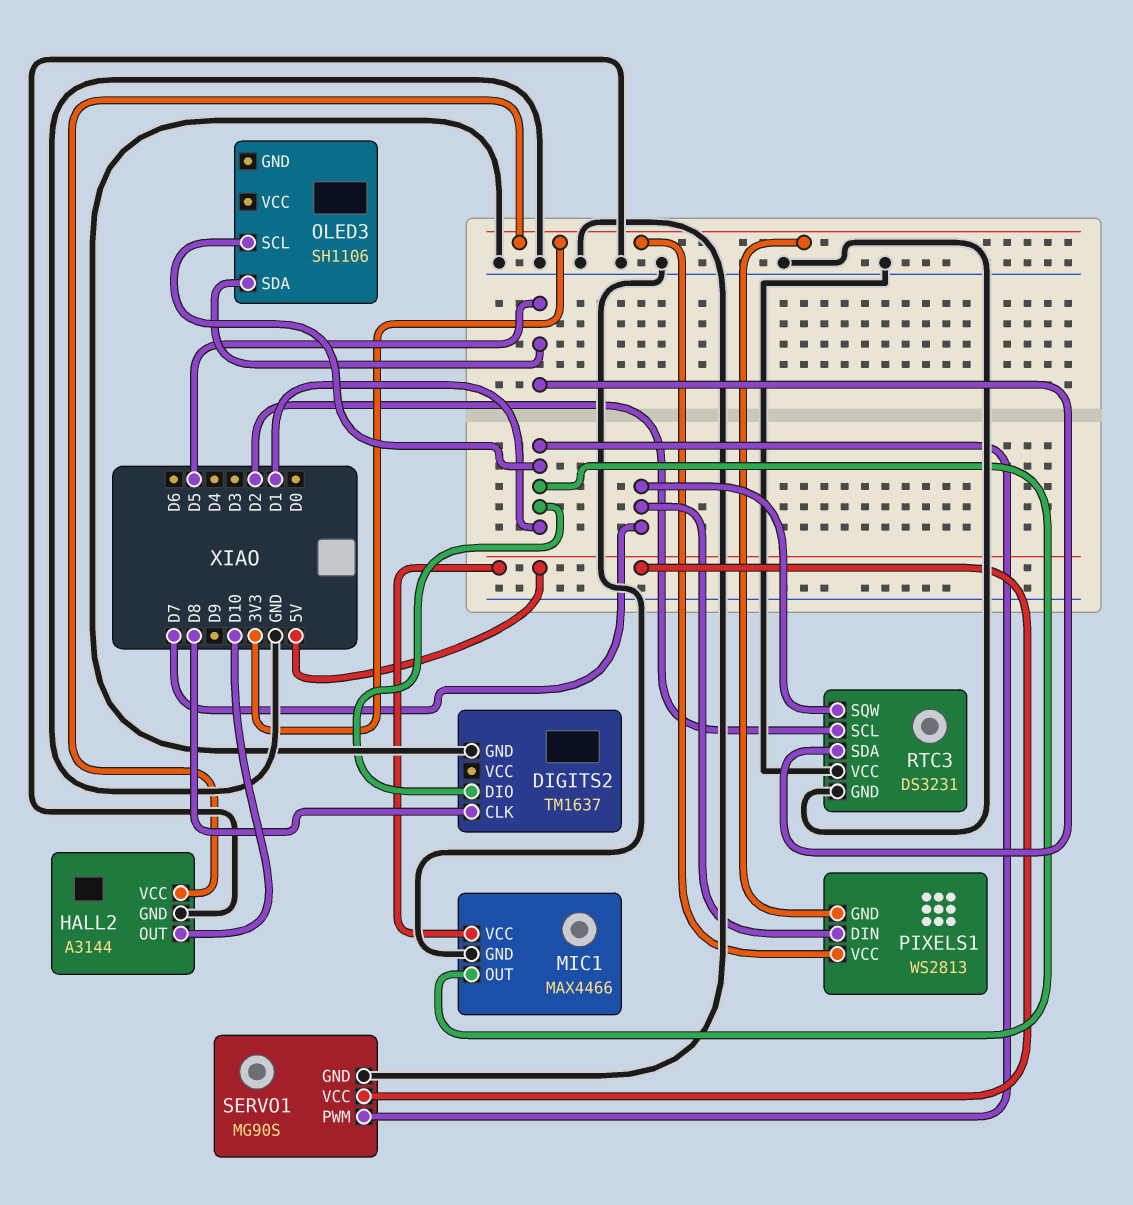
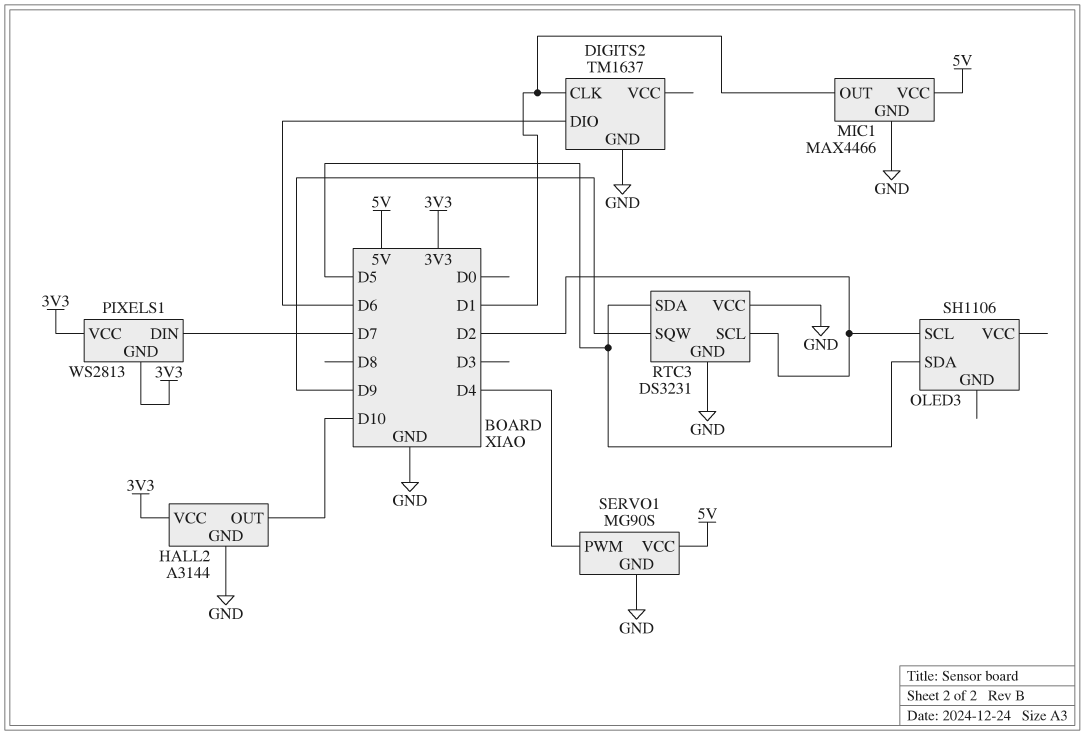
DIGITS2 pin CLK: D8 -> D1
DIGITS2 pin DIO: D1 -> D6
OLED3 pin SCL: D1 -> D2
RTC3 pin SQW: D7 -> D9
SERVO1 pin PWM: D1 -> D4

